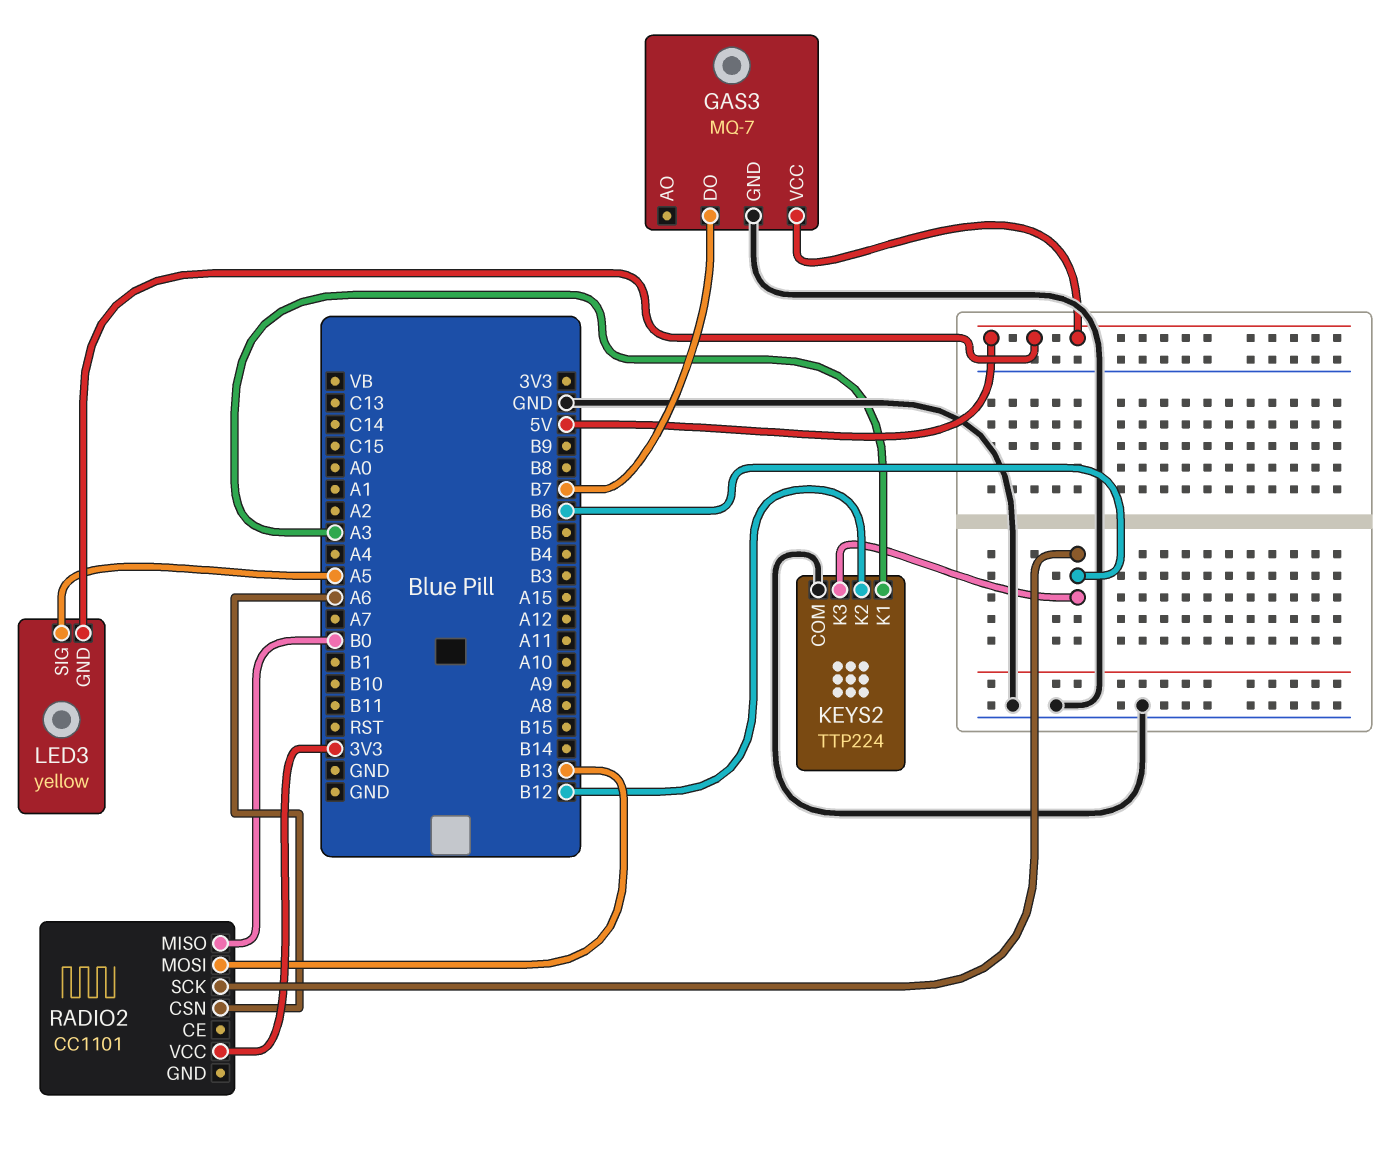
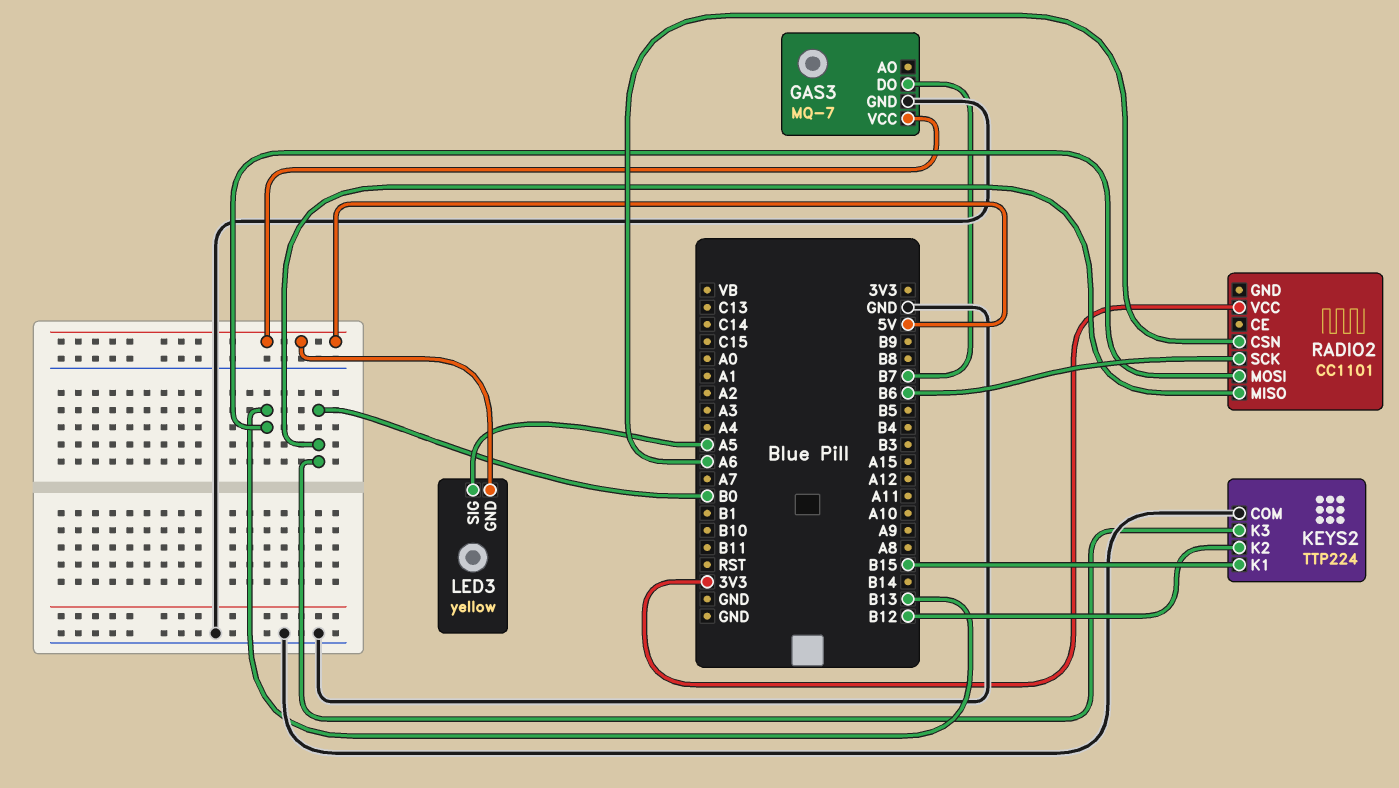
KEYS2 pin K1: A3 -> B15
KEYS2 pin K3: B6 -> B0

